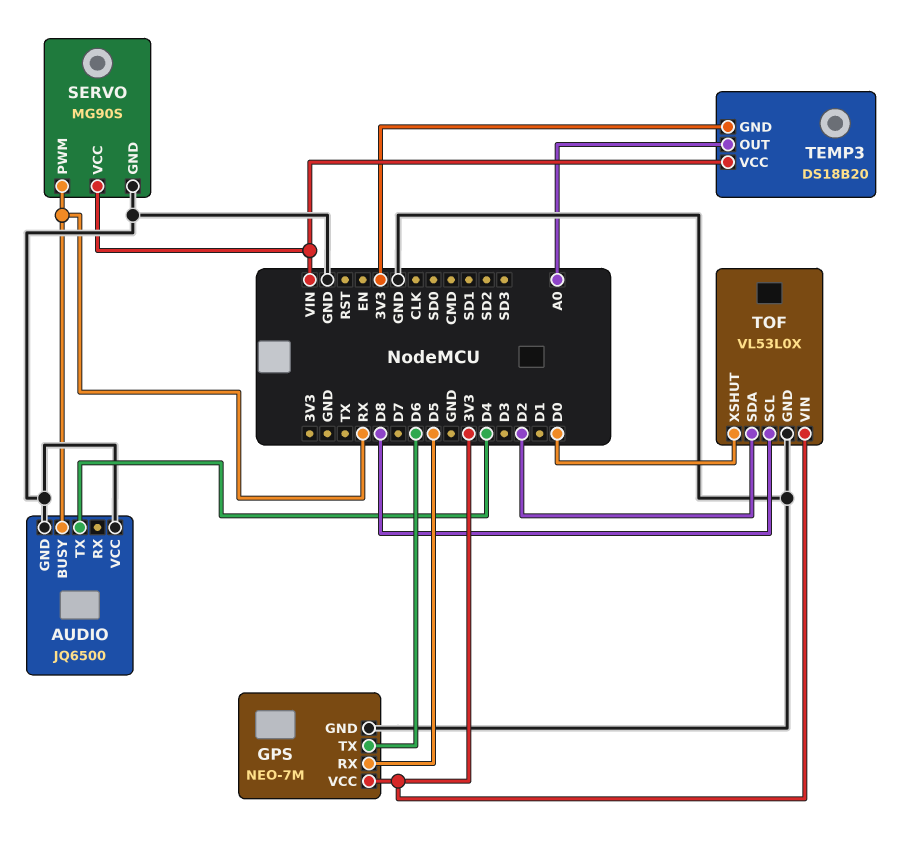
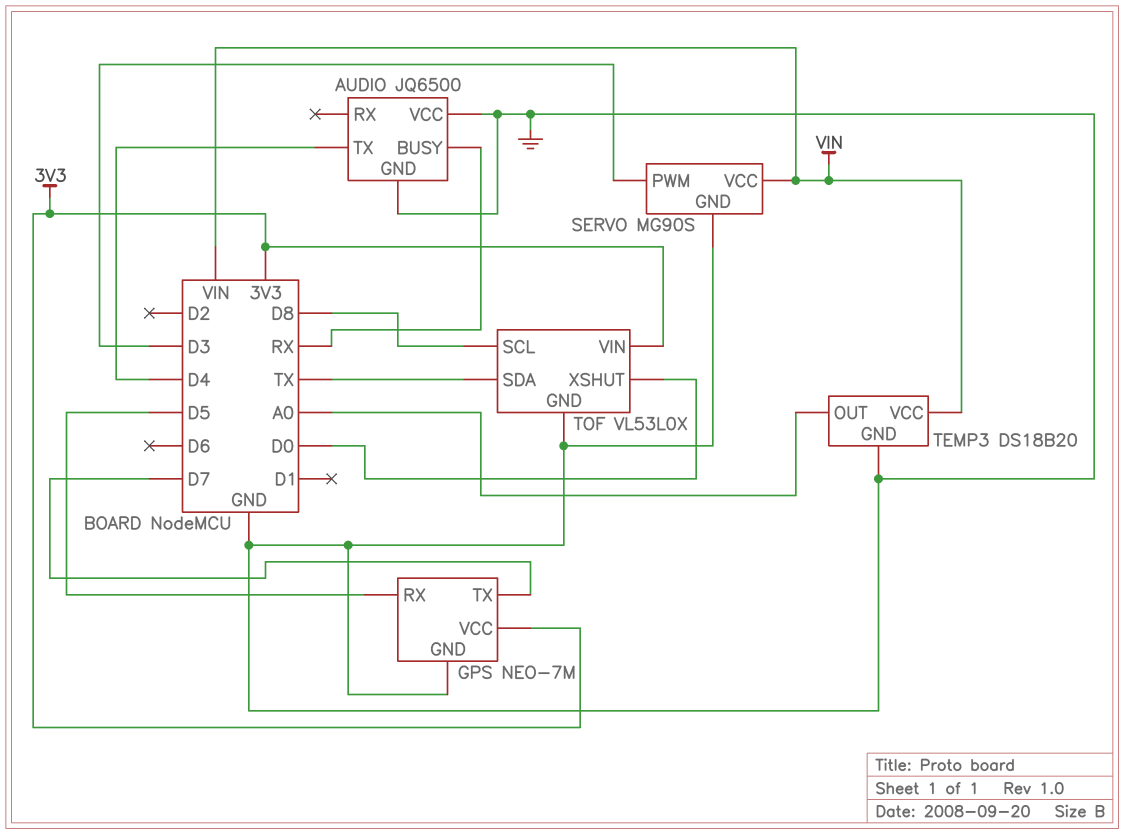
GPS pin TX: D6 -> D7
SERVO pin PWM: RX -> D3
TEMP3 pin GND: 3V3 -> GND
TOF pin SDA: D2 -> TX

